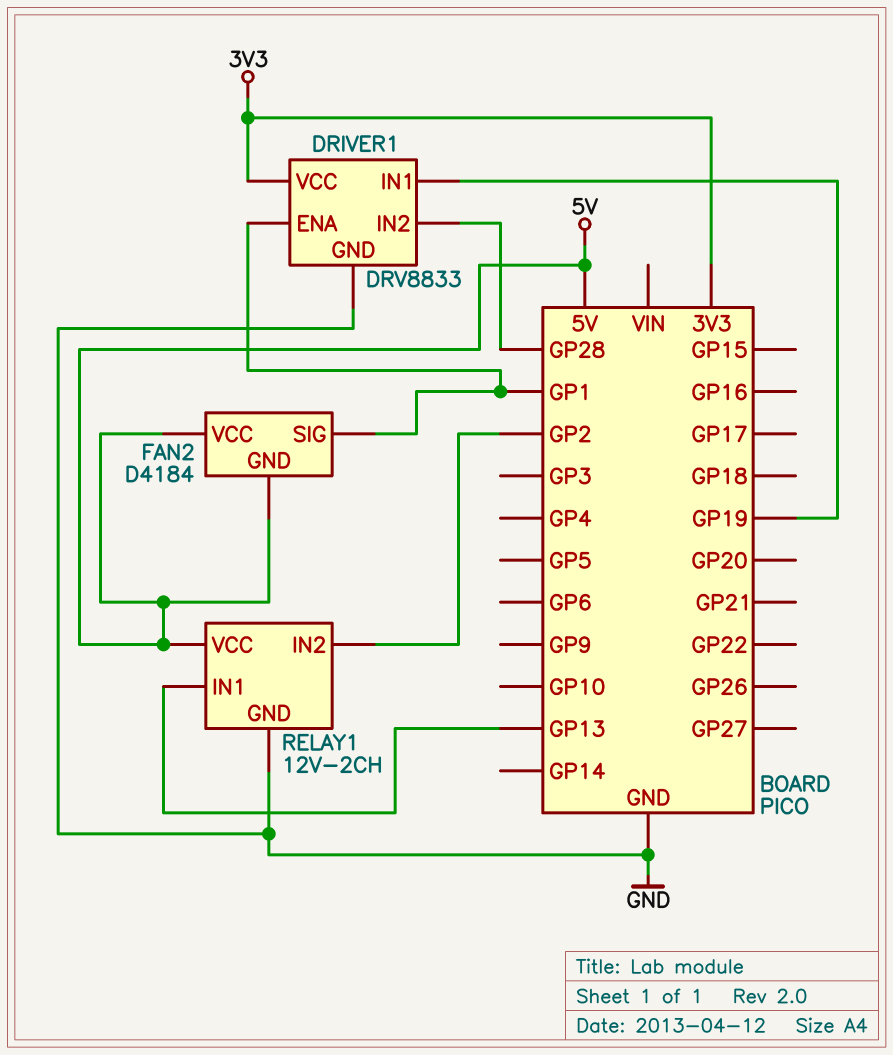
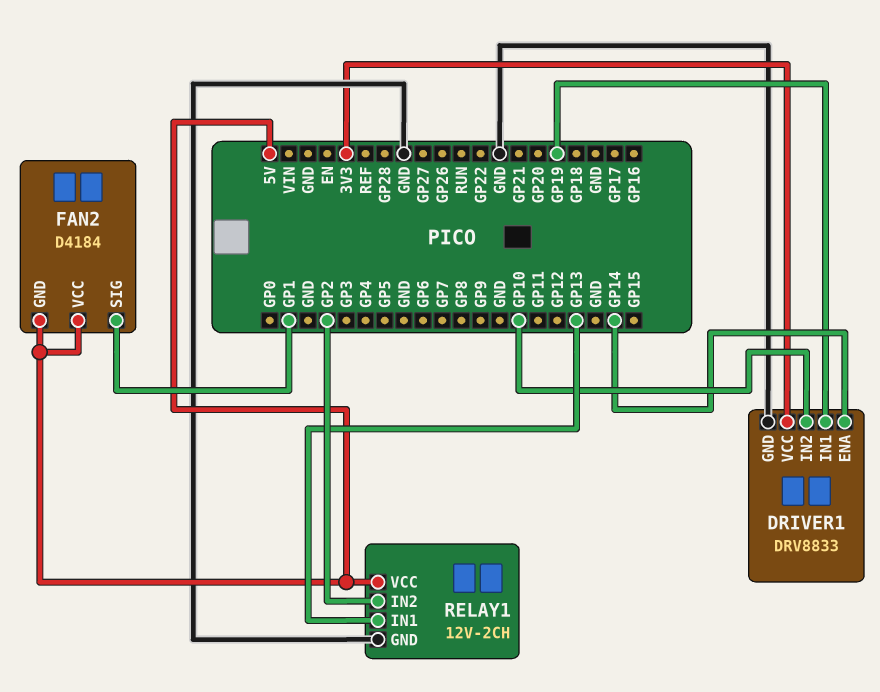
DRIVER1 pin ENA: GP1 -> GP14
DRIVER1 pin IN2: GP28 -> GP10

